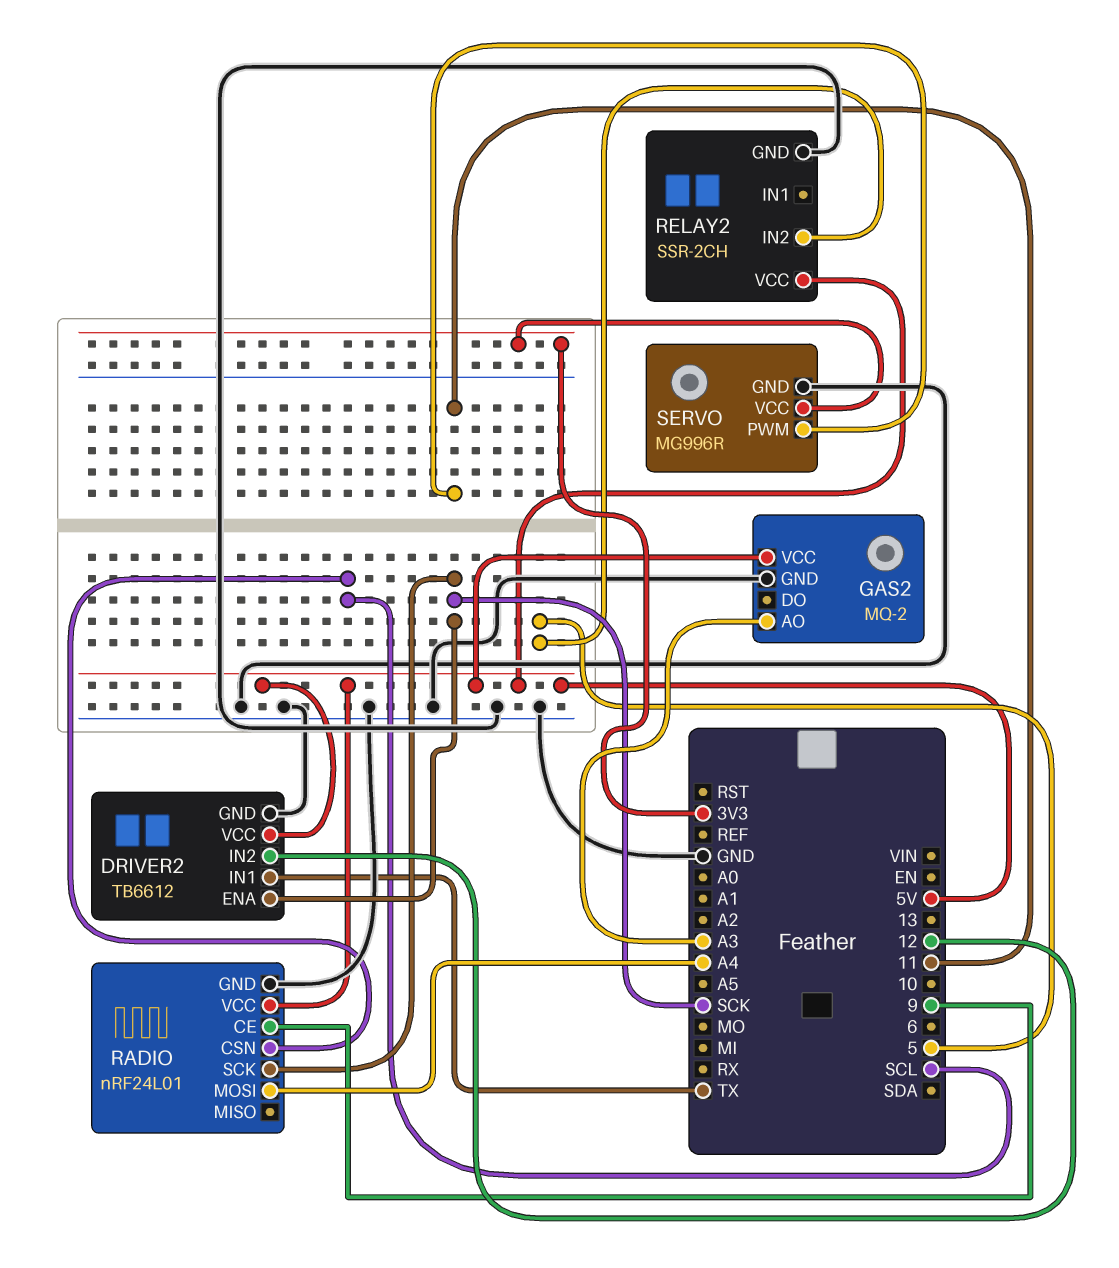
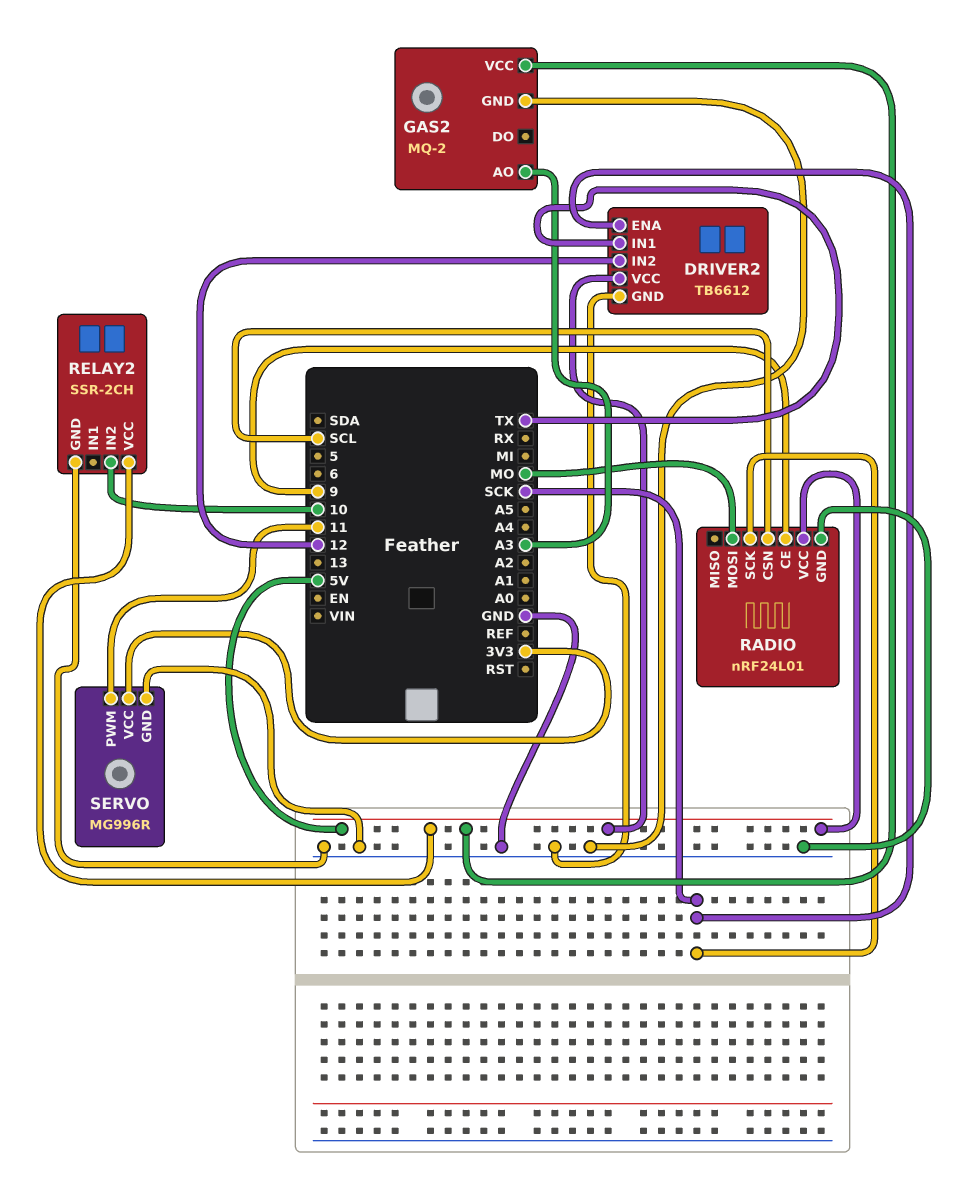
RADIO pin MOSI: A4 -> MO
RELAY2 pin IN2: 5 -> 10

